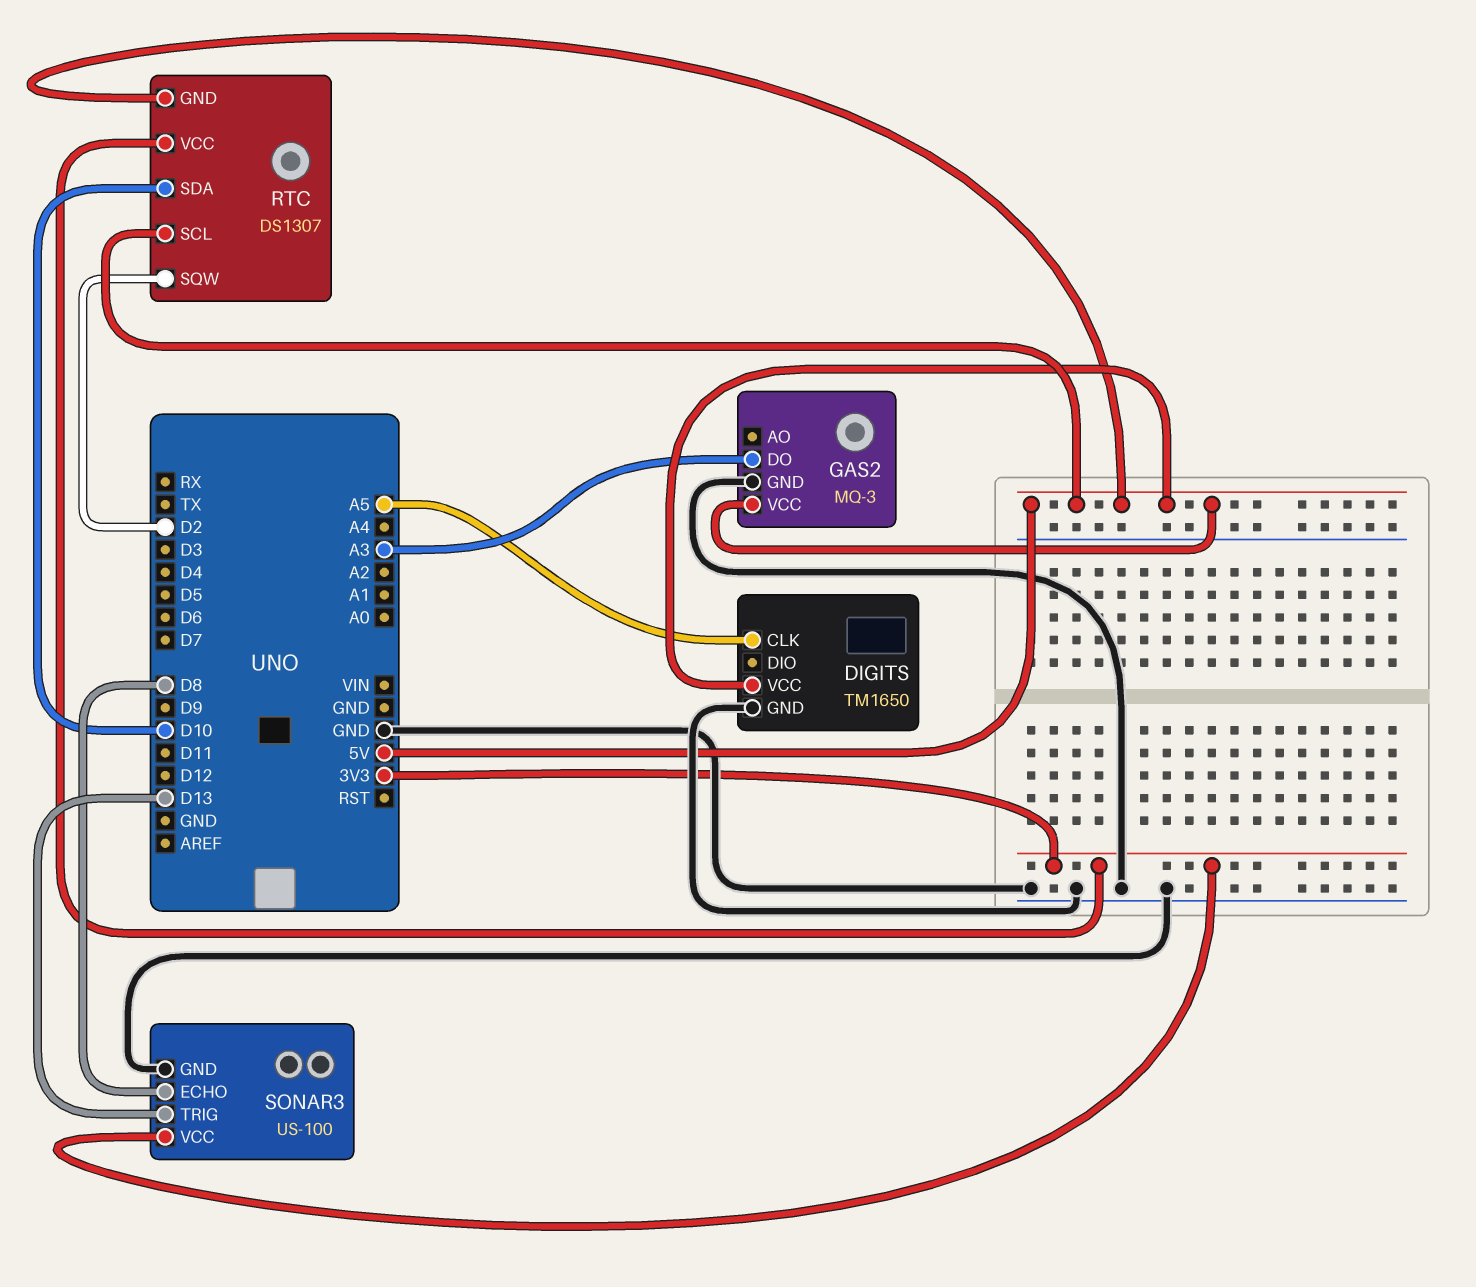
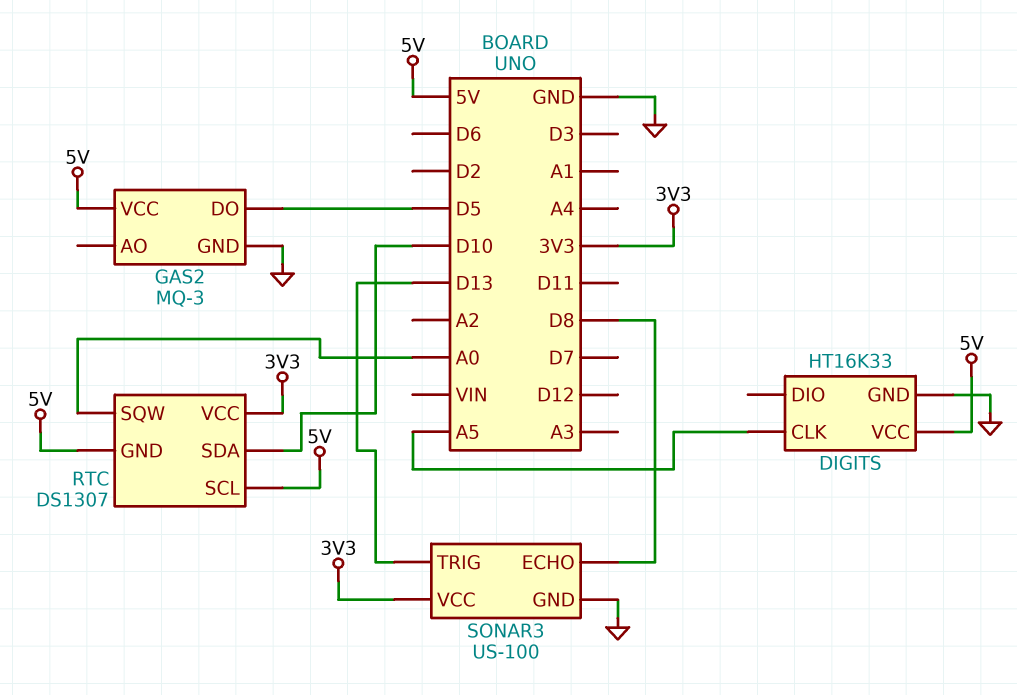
DIGITS: TM1650 -> HT16K33
GAS2 pin DO: A3 -> D5
RTC pin SQW: D2 -> A0

